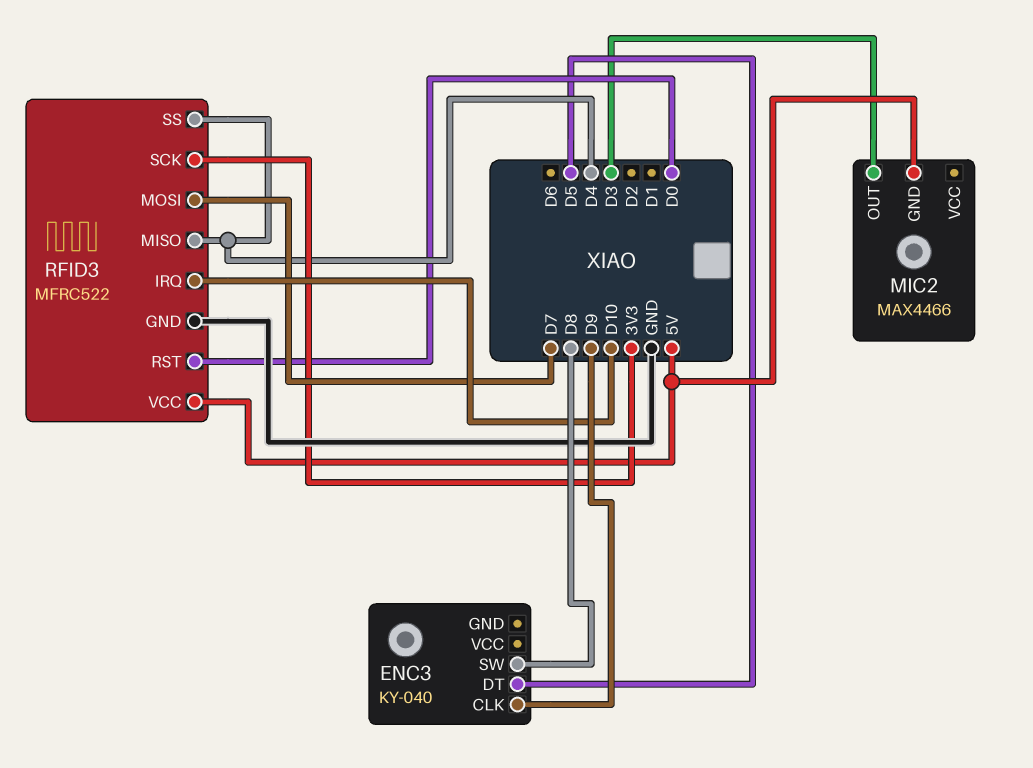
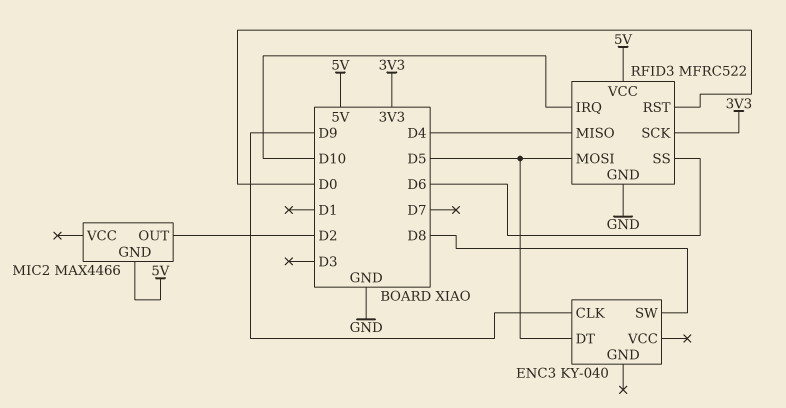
MIC2 pin OUT: D3 -> D2
RFID3 pin MOSI: D7 -> D5
RFID3 pin SS: D4 -> D6

